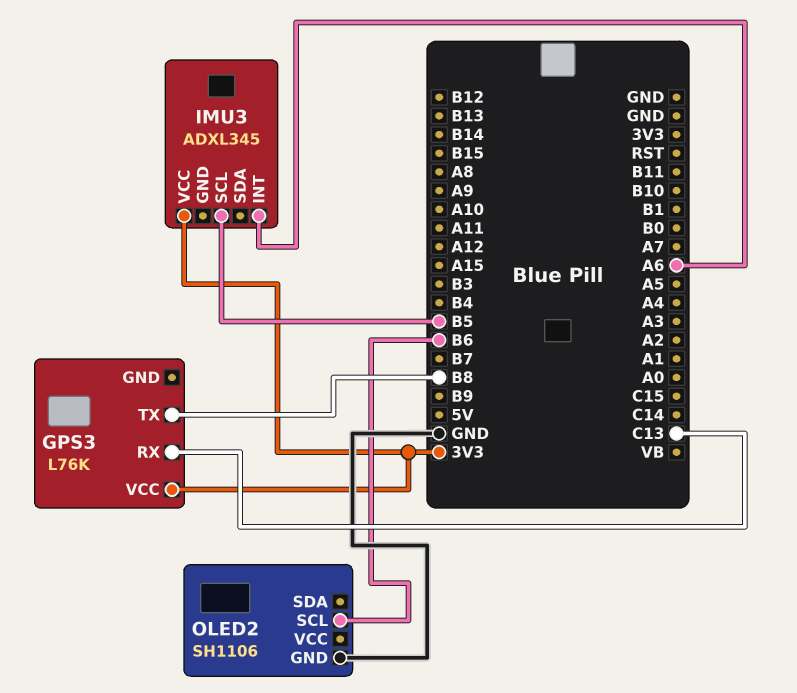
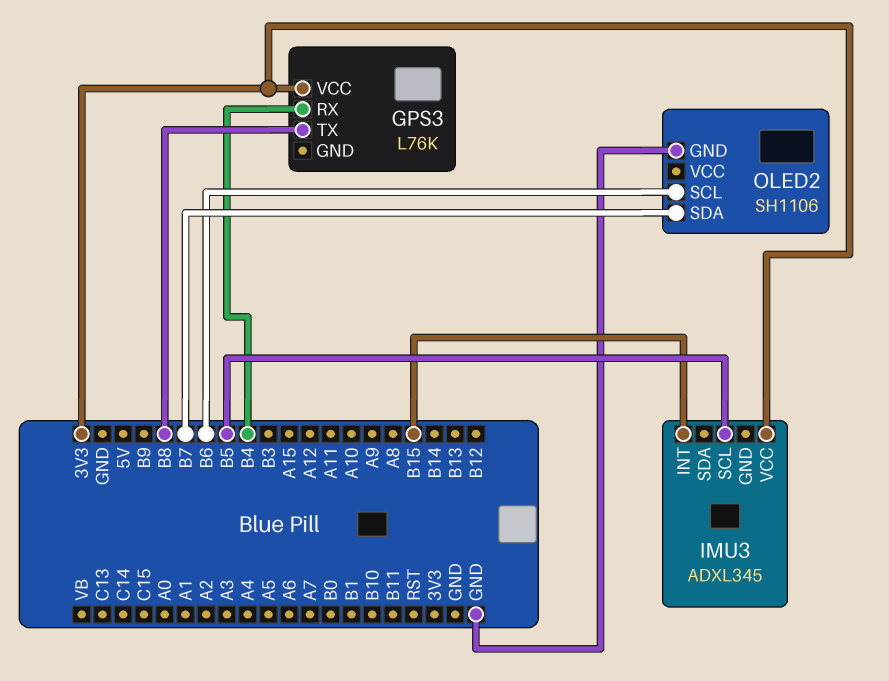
GPS3 pin RX: C13 -> B4
IMU3 pin INT: A6 -> B15
OLED2 pin SDA: none -> B7

